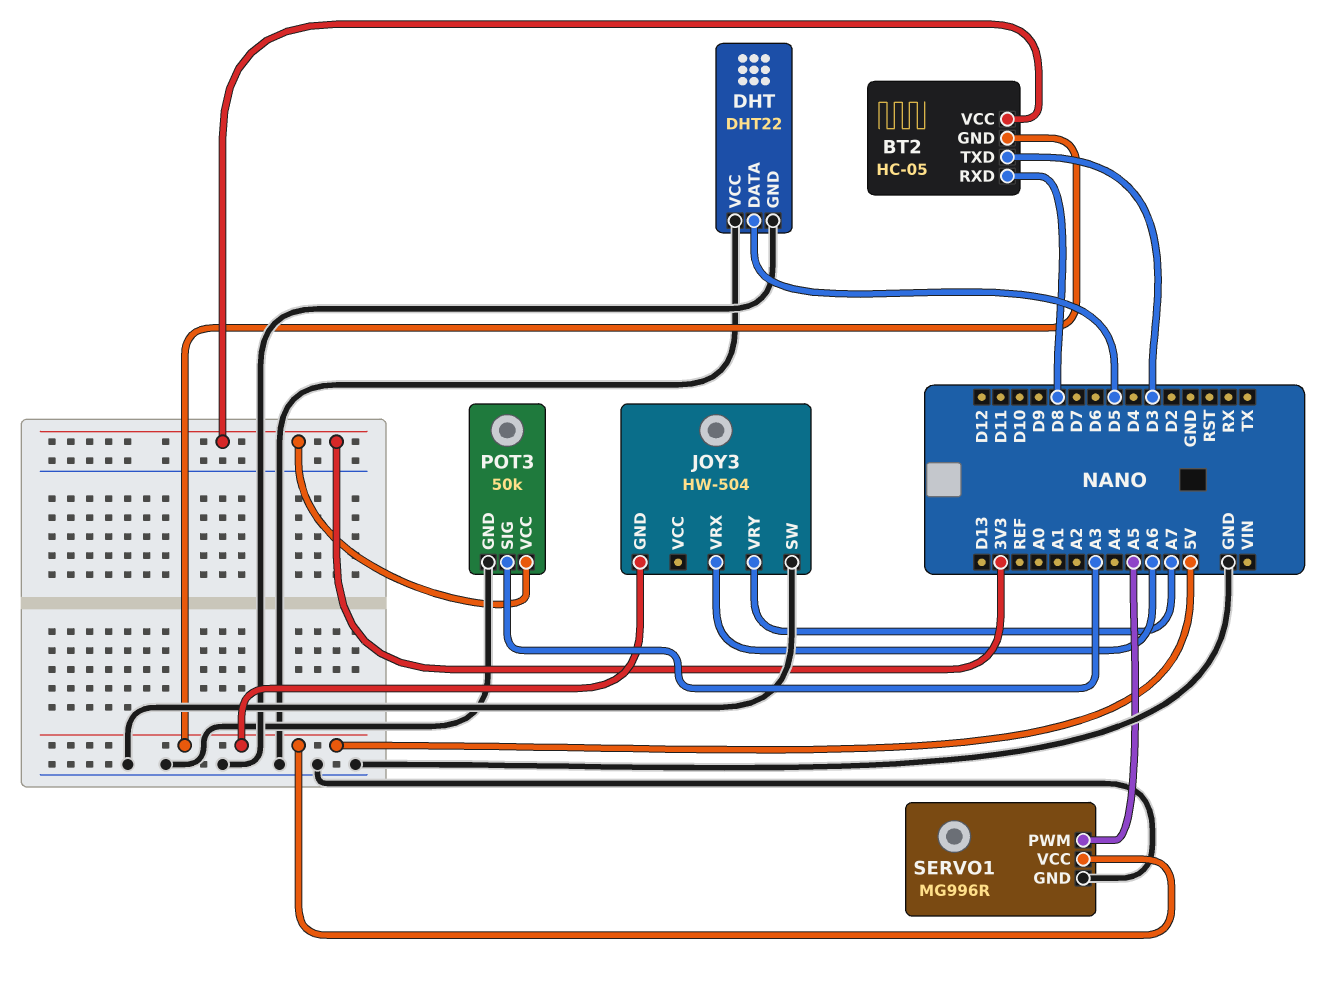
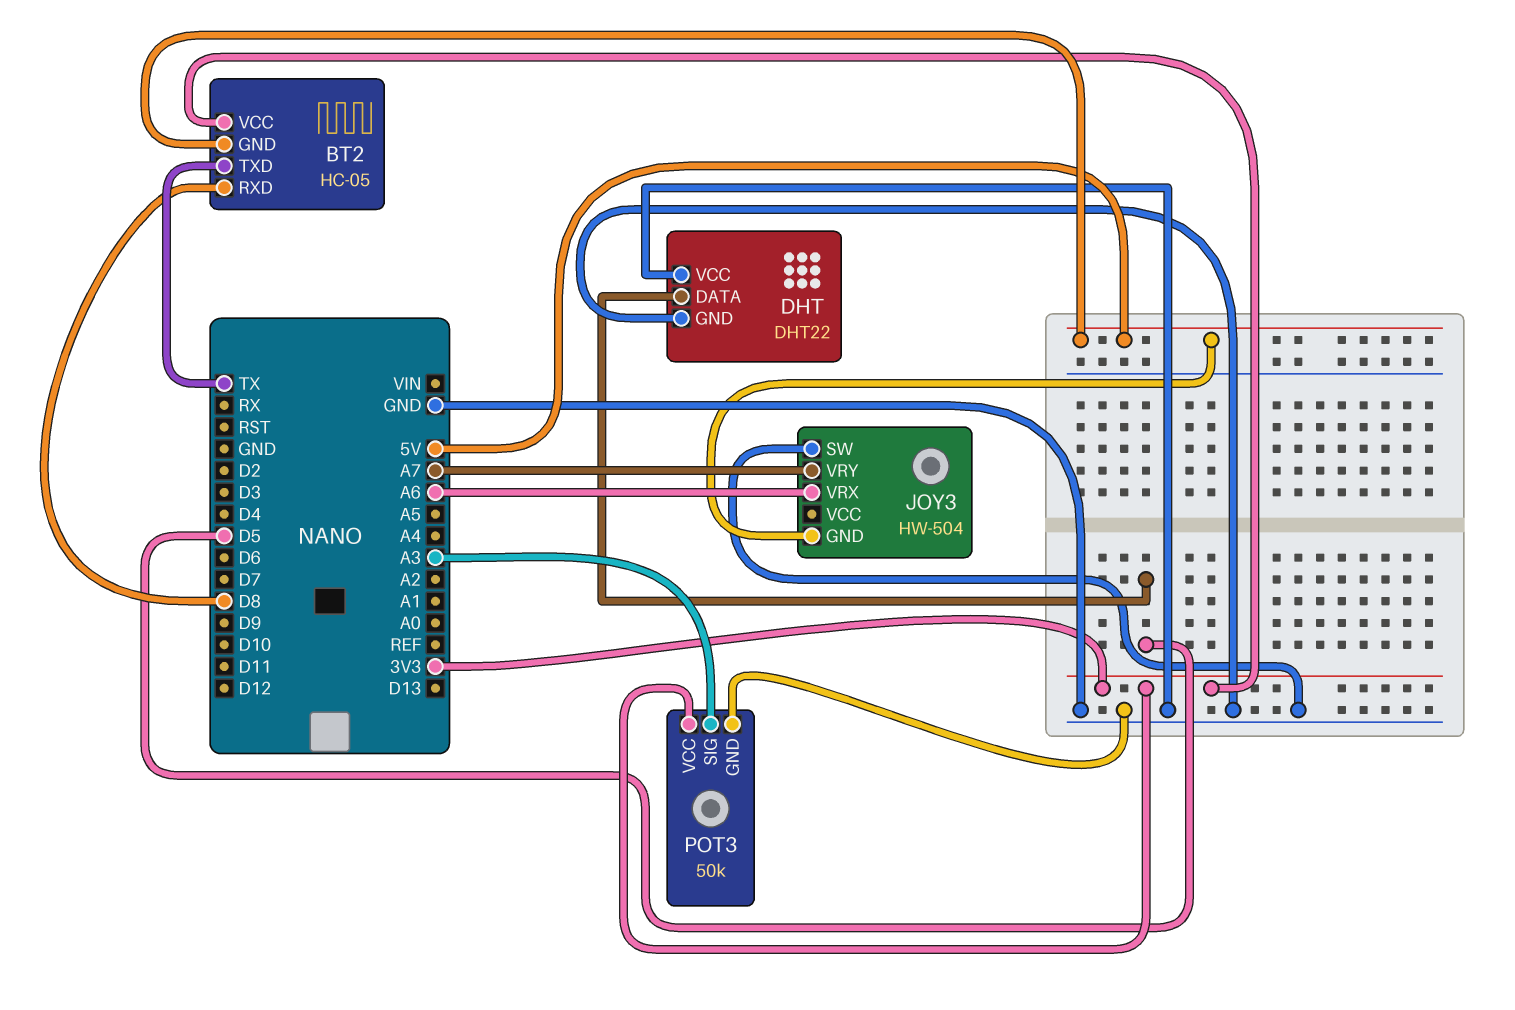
BT2 pin TXD: D3 -> TX
SERVO1: MG996R -> none
SERVO1 pin GND: GND -> none
SERVO1 pin PWM: A5 -> none
SERVO1 pin VCC: 5V -> none

